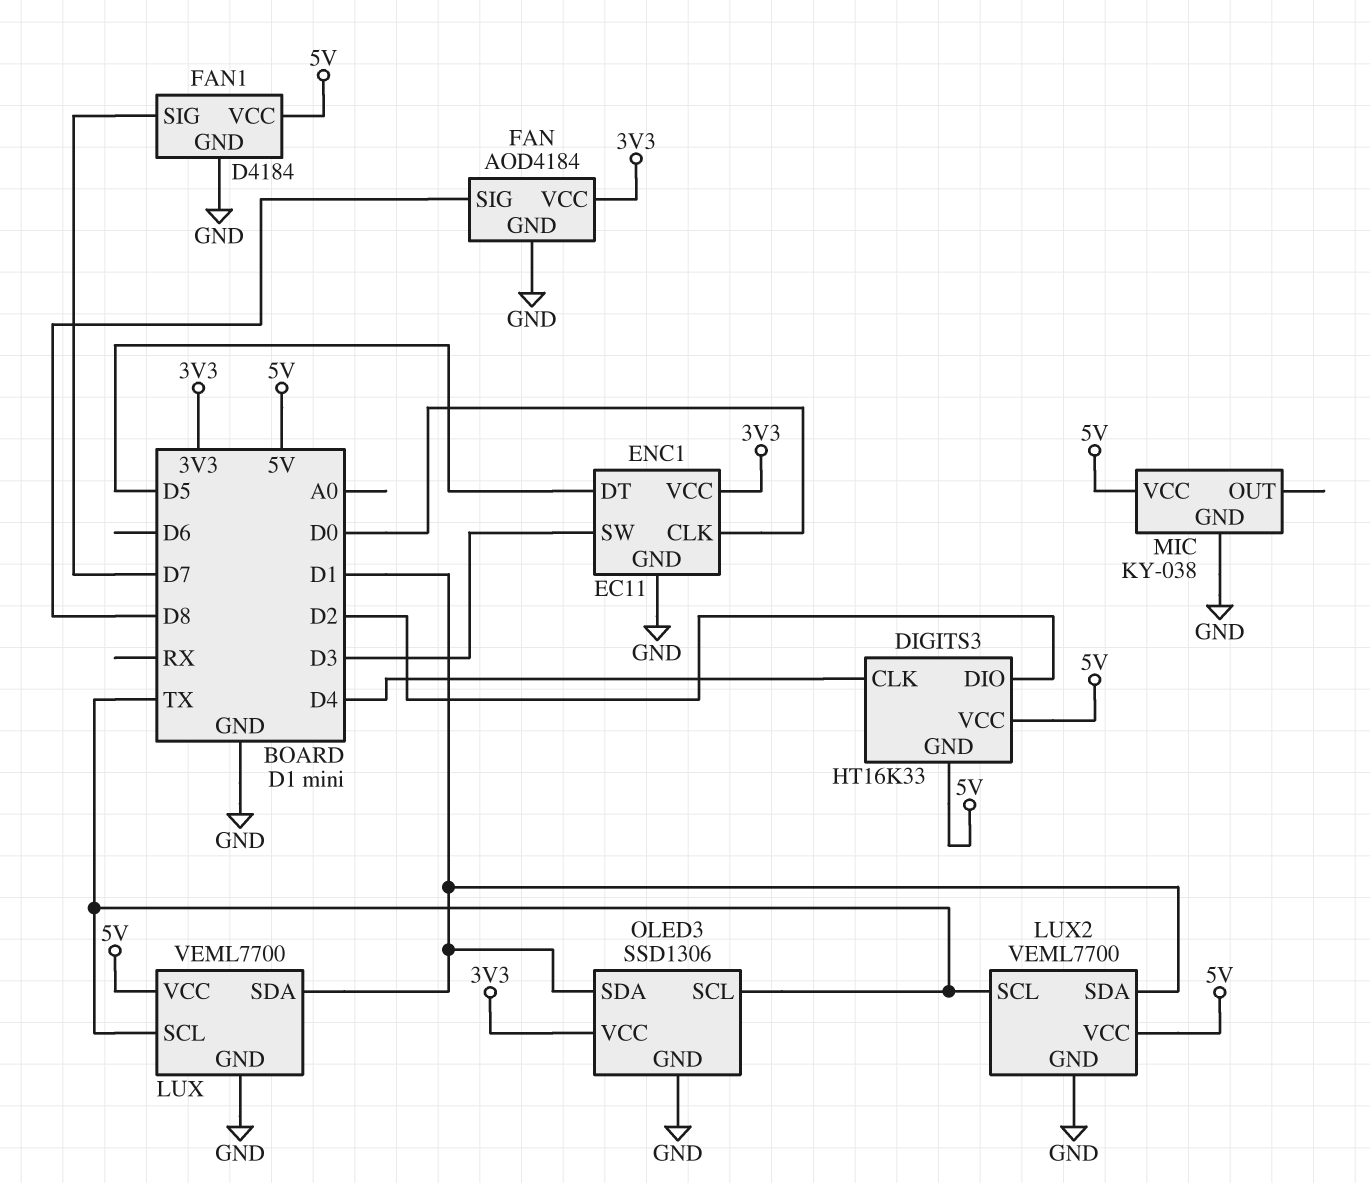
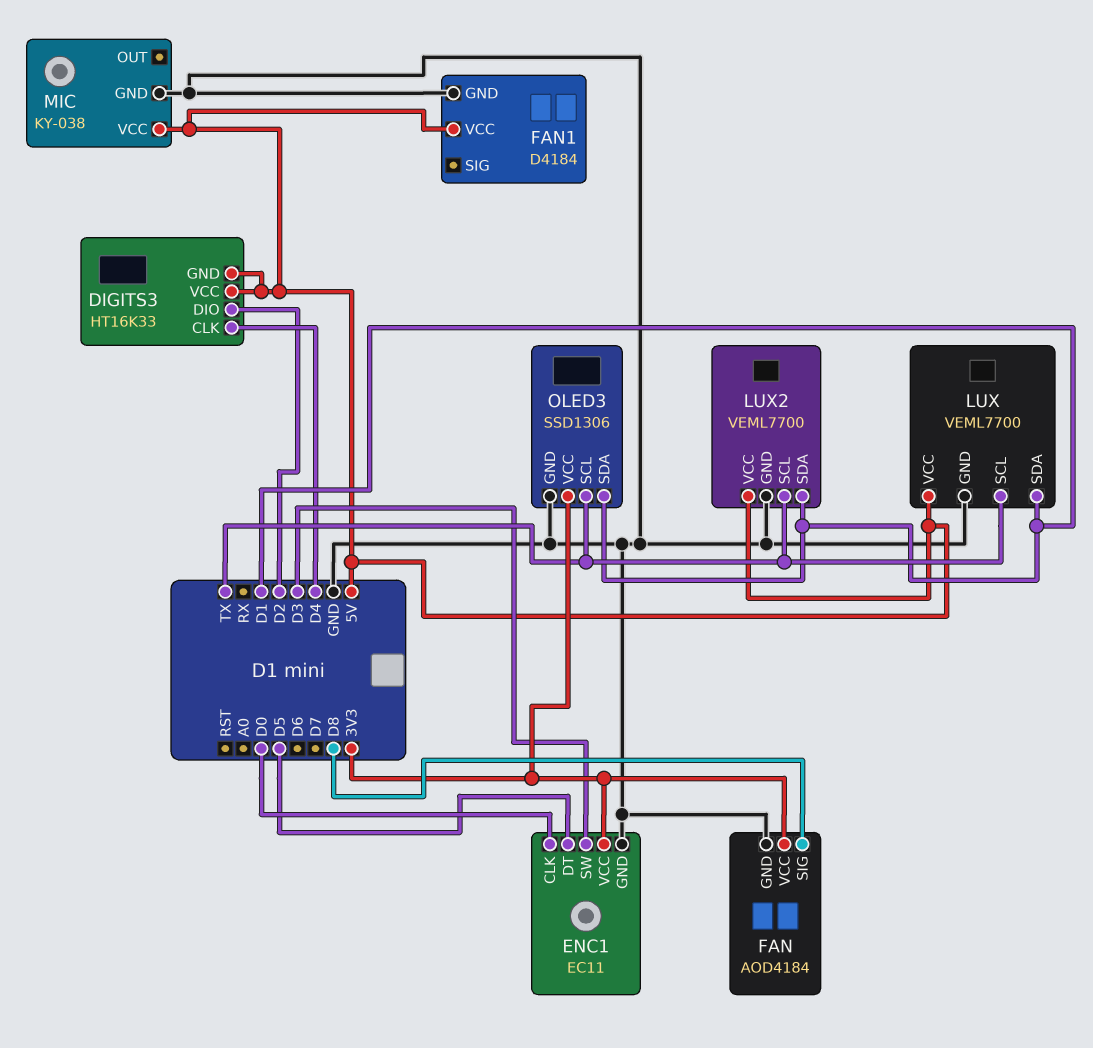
FAN1 pin SIG: D7 -> none

